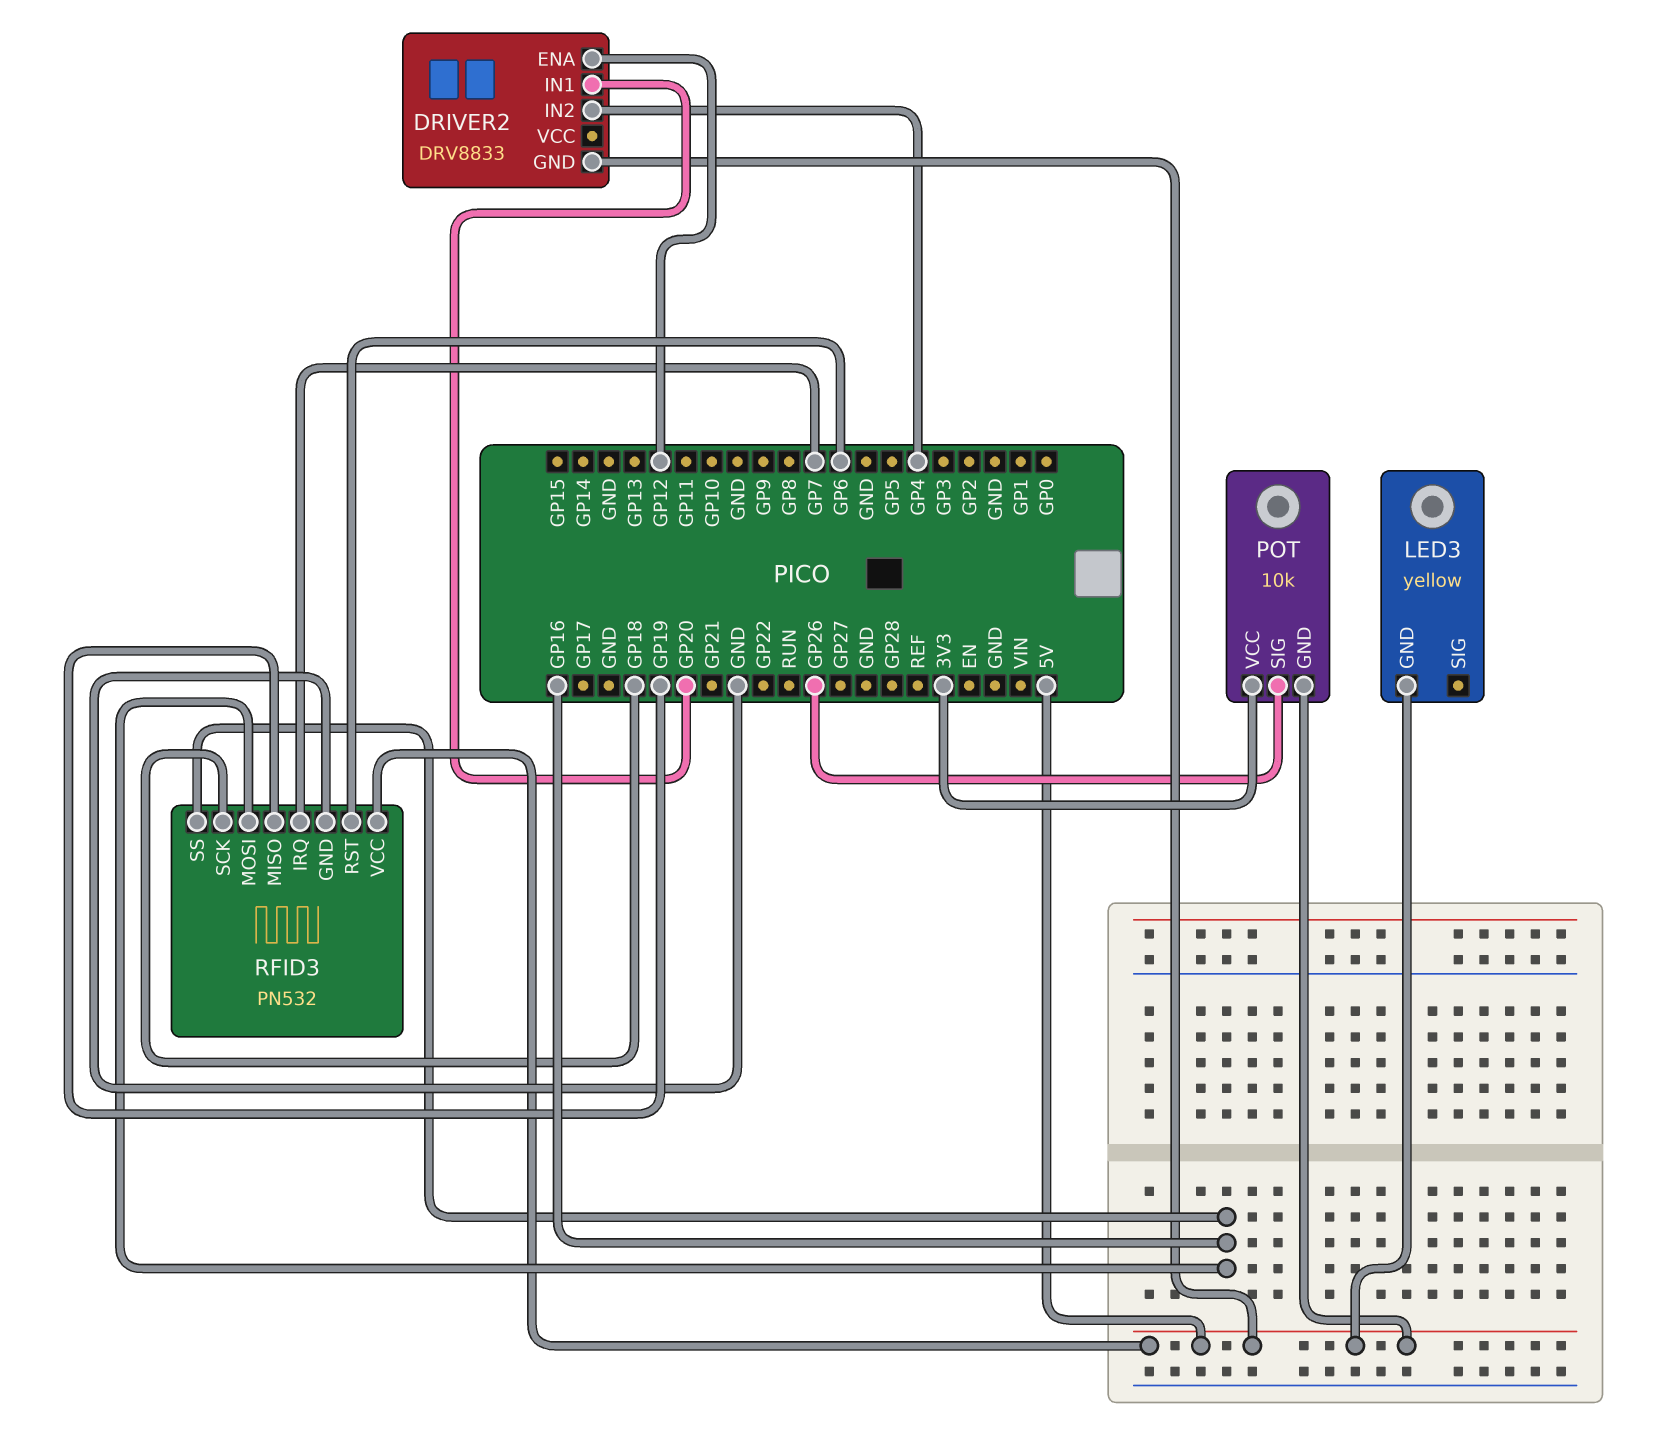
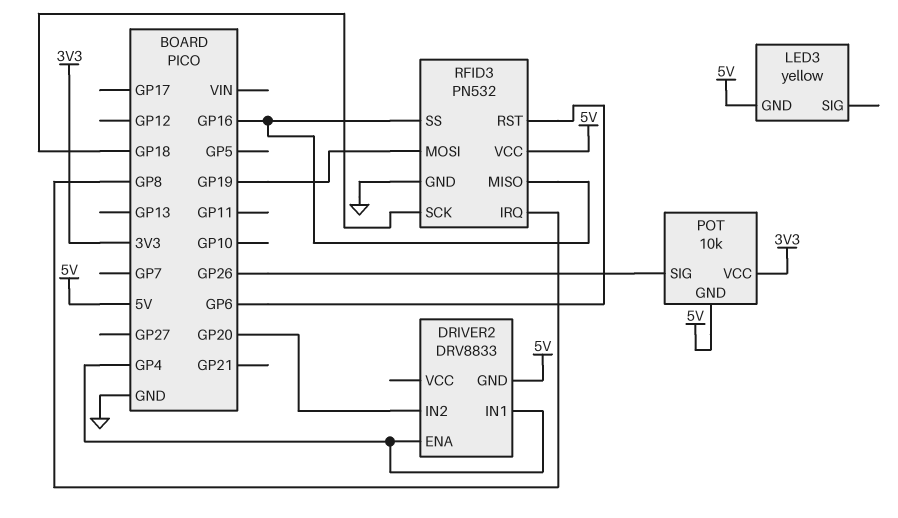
DRIVER2 pin ENA: GP12 -> GP4
DRIVER2 pin IN1: GP20 -> GP4
DRIVER2 pin IN2: GP4 -> GP20
RFID3 pin IRQ: GP7 -> GP8
RFID3 pin MISO: GP19 -> GP16
RFID3 pin MOSI: GP16 -> GP19

